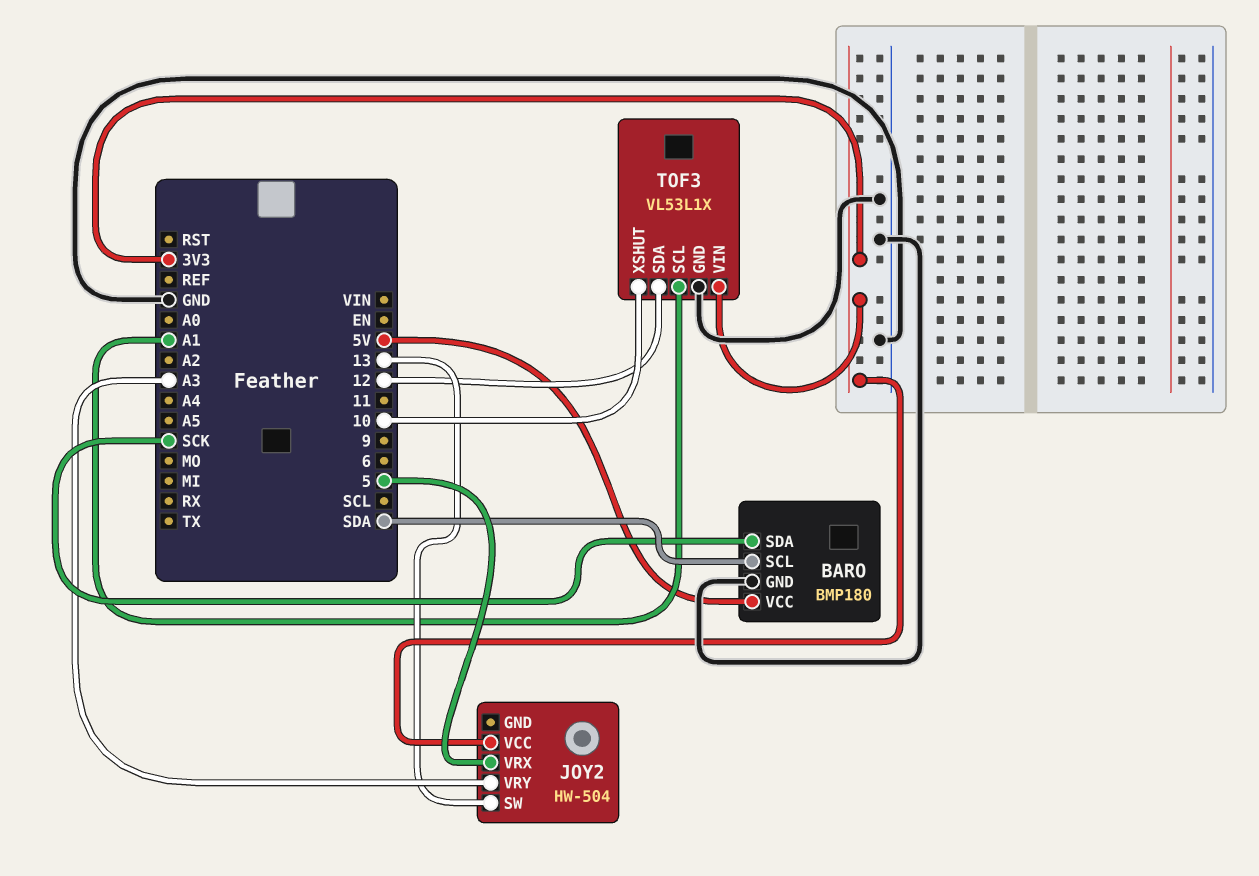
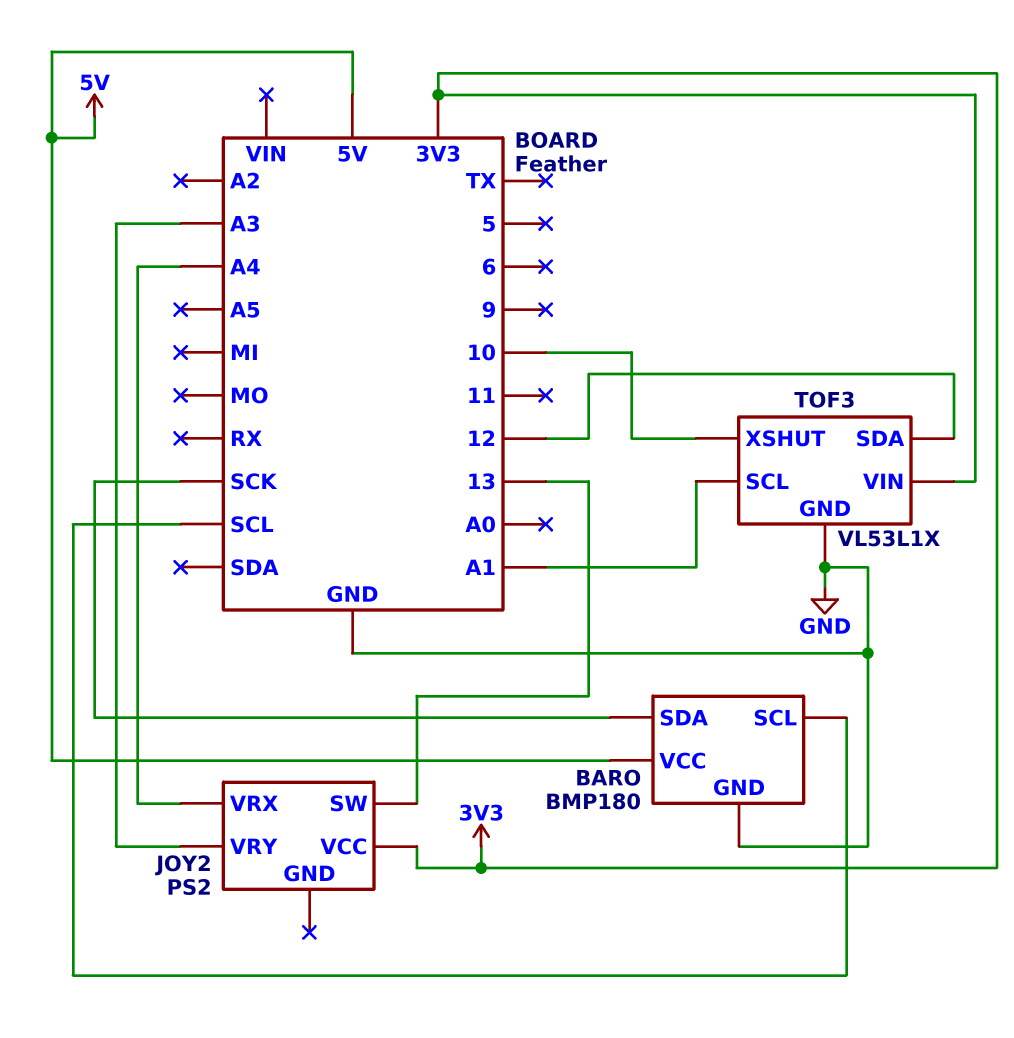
BARO pin SCL: SDA -> SCL
JOY2: HW-504 -> PS2
JOY2 pin VRX: 5 -> A4

